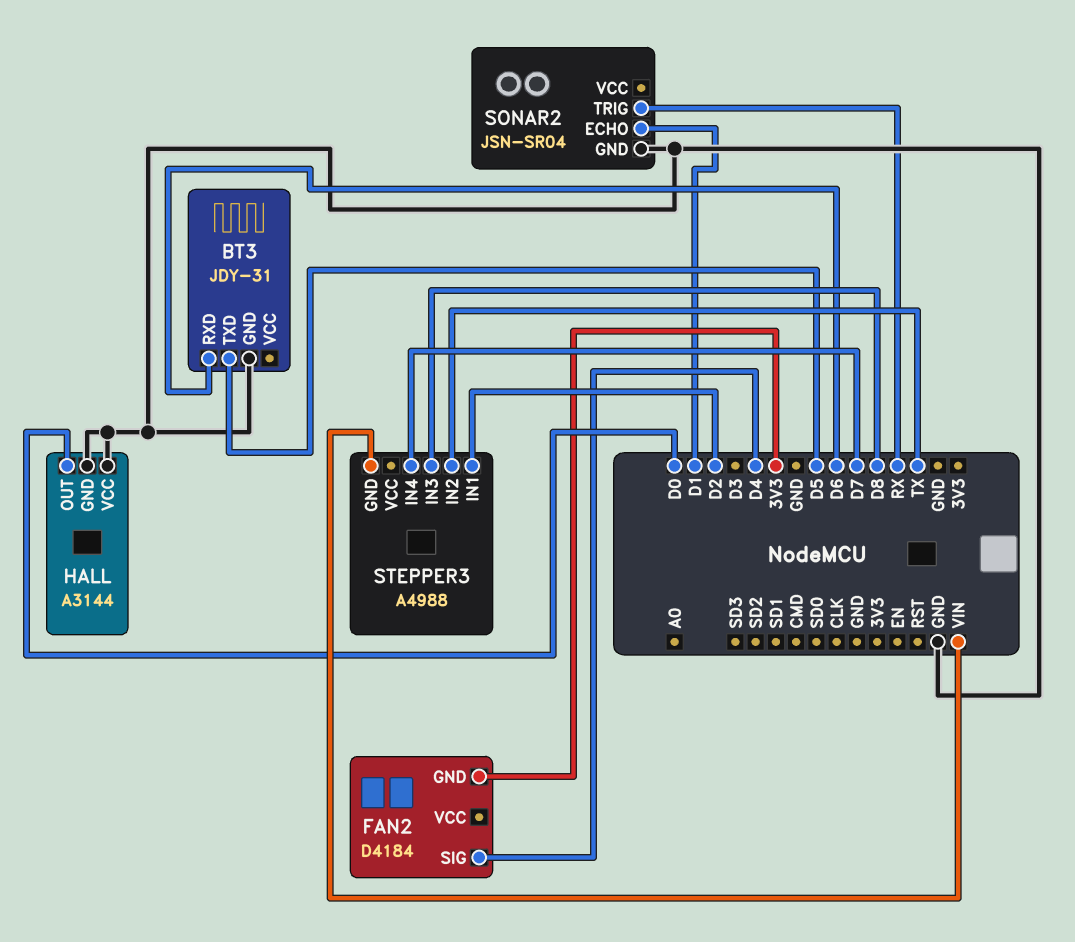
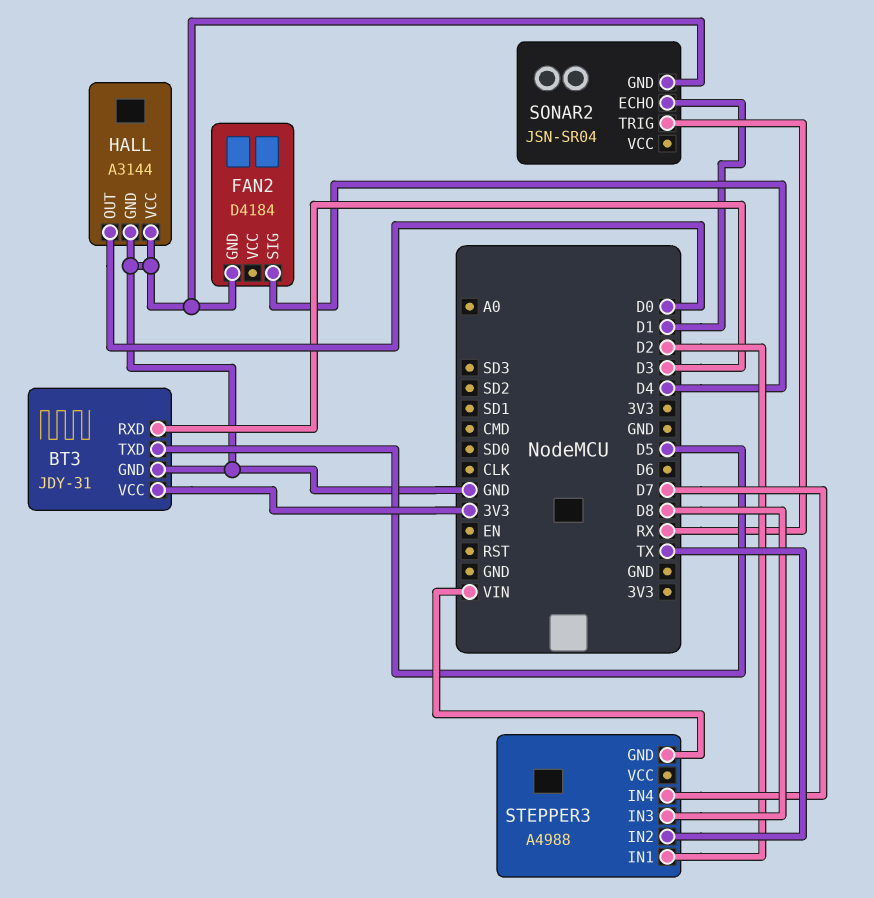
BT3 pin RXD: D6 -> D3
BT3 pin VCC: none -> 3V3
FAN2 pin GND: 3V3 -> GND

